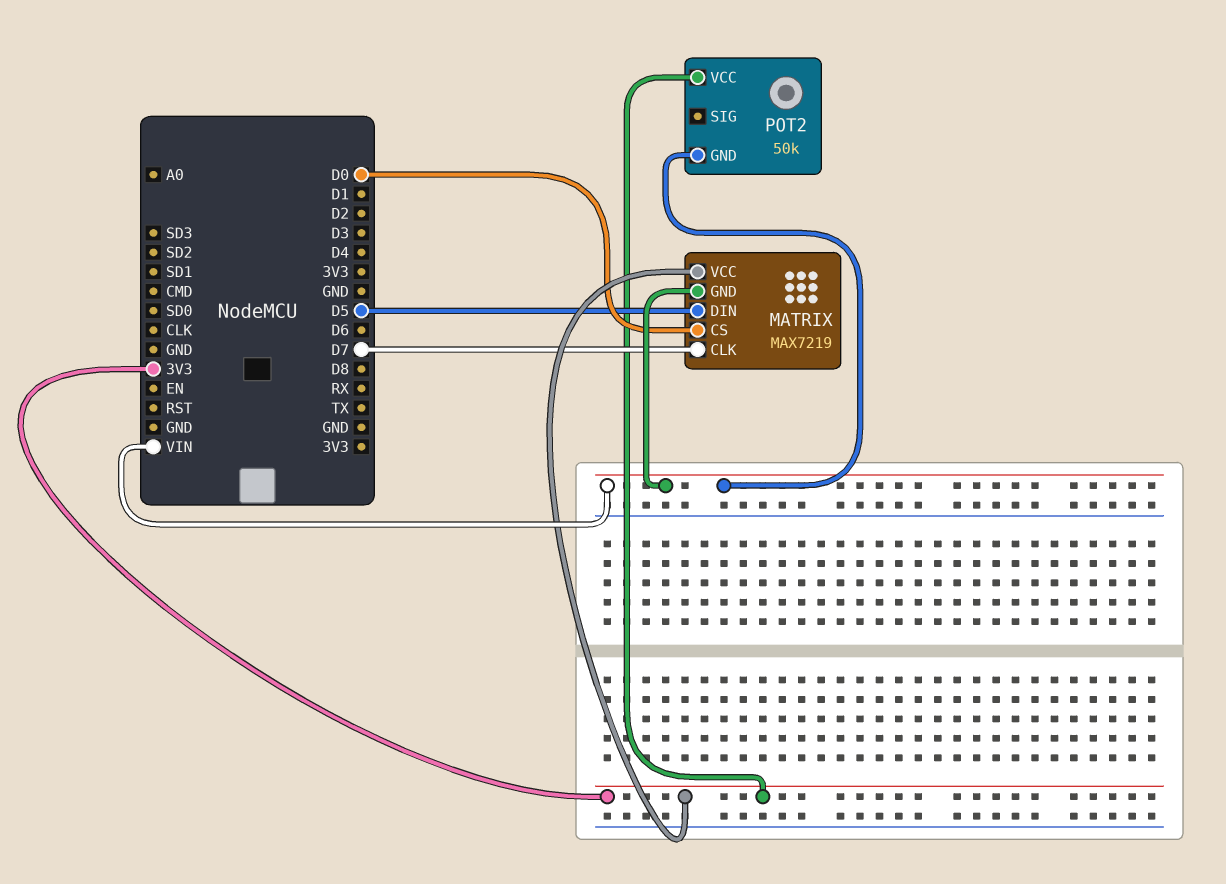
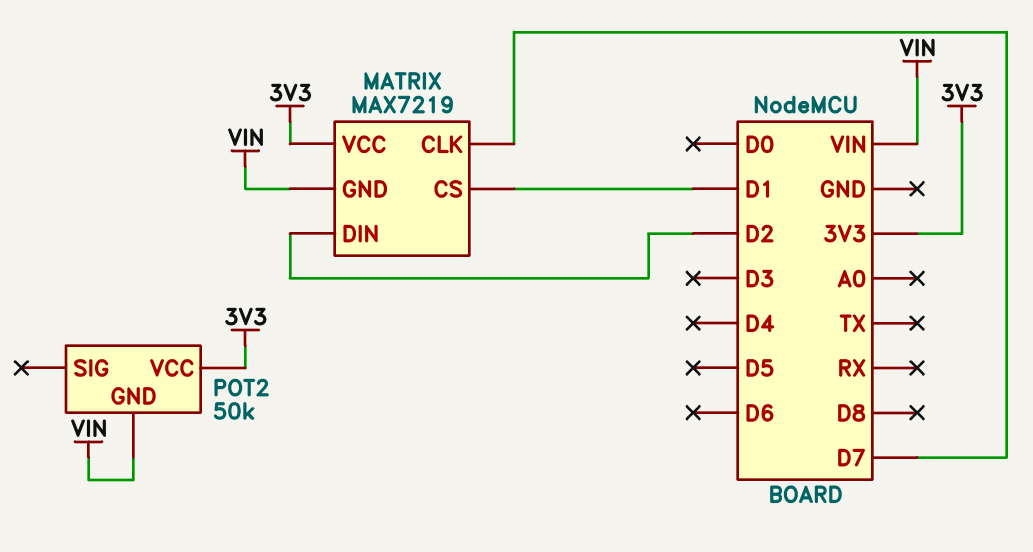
MATRIX pin CS: D0 -> D1
MATRIX pin DIN: D5 -> D2

